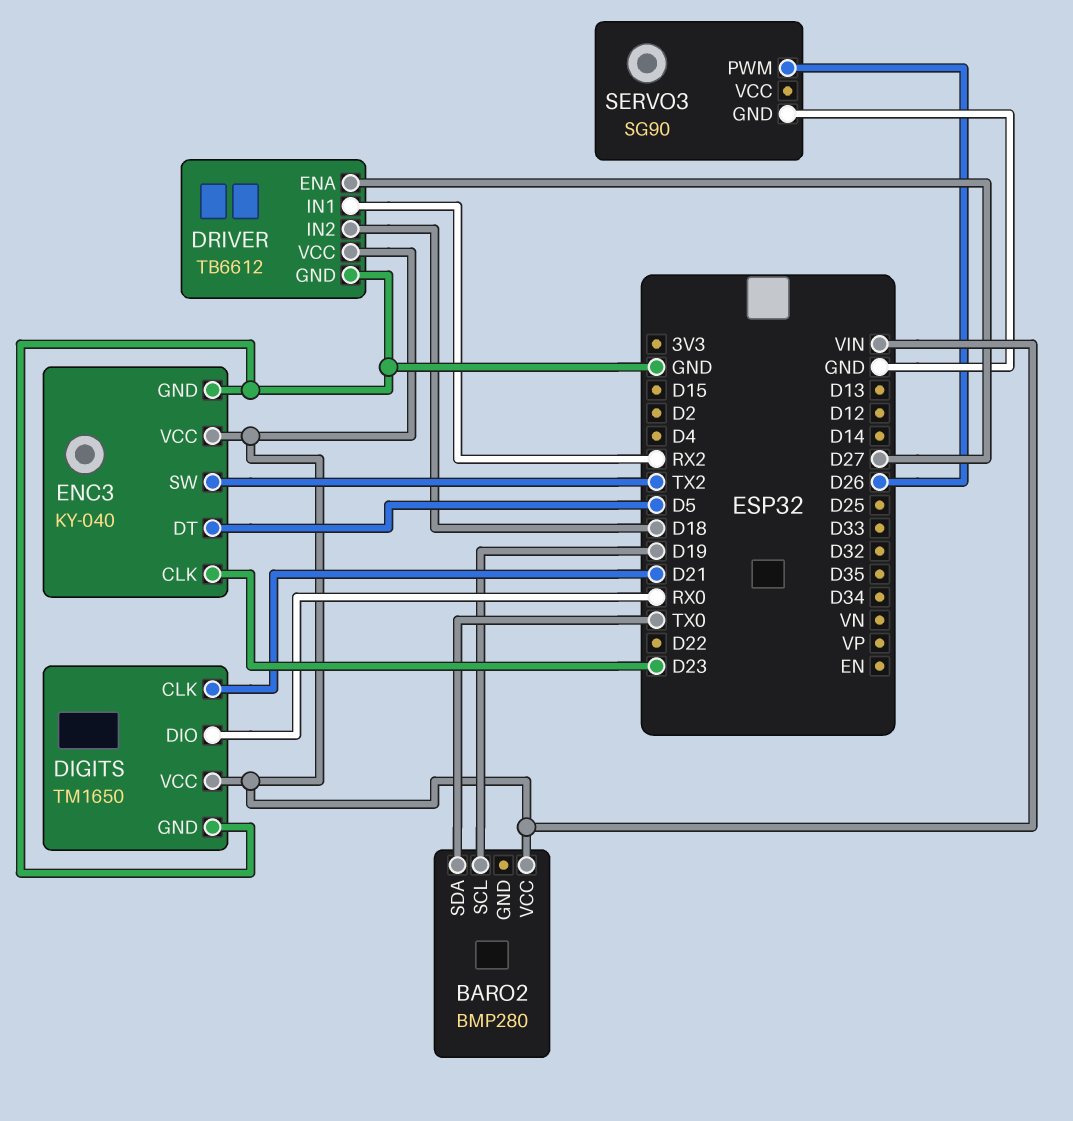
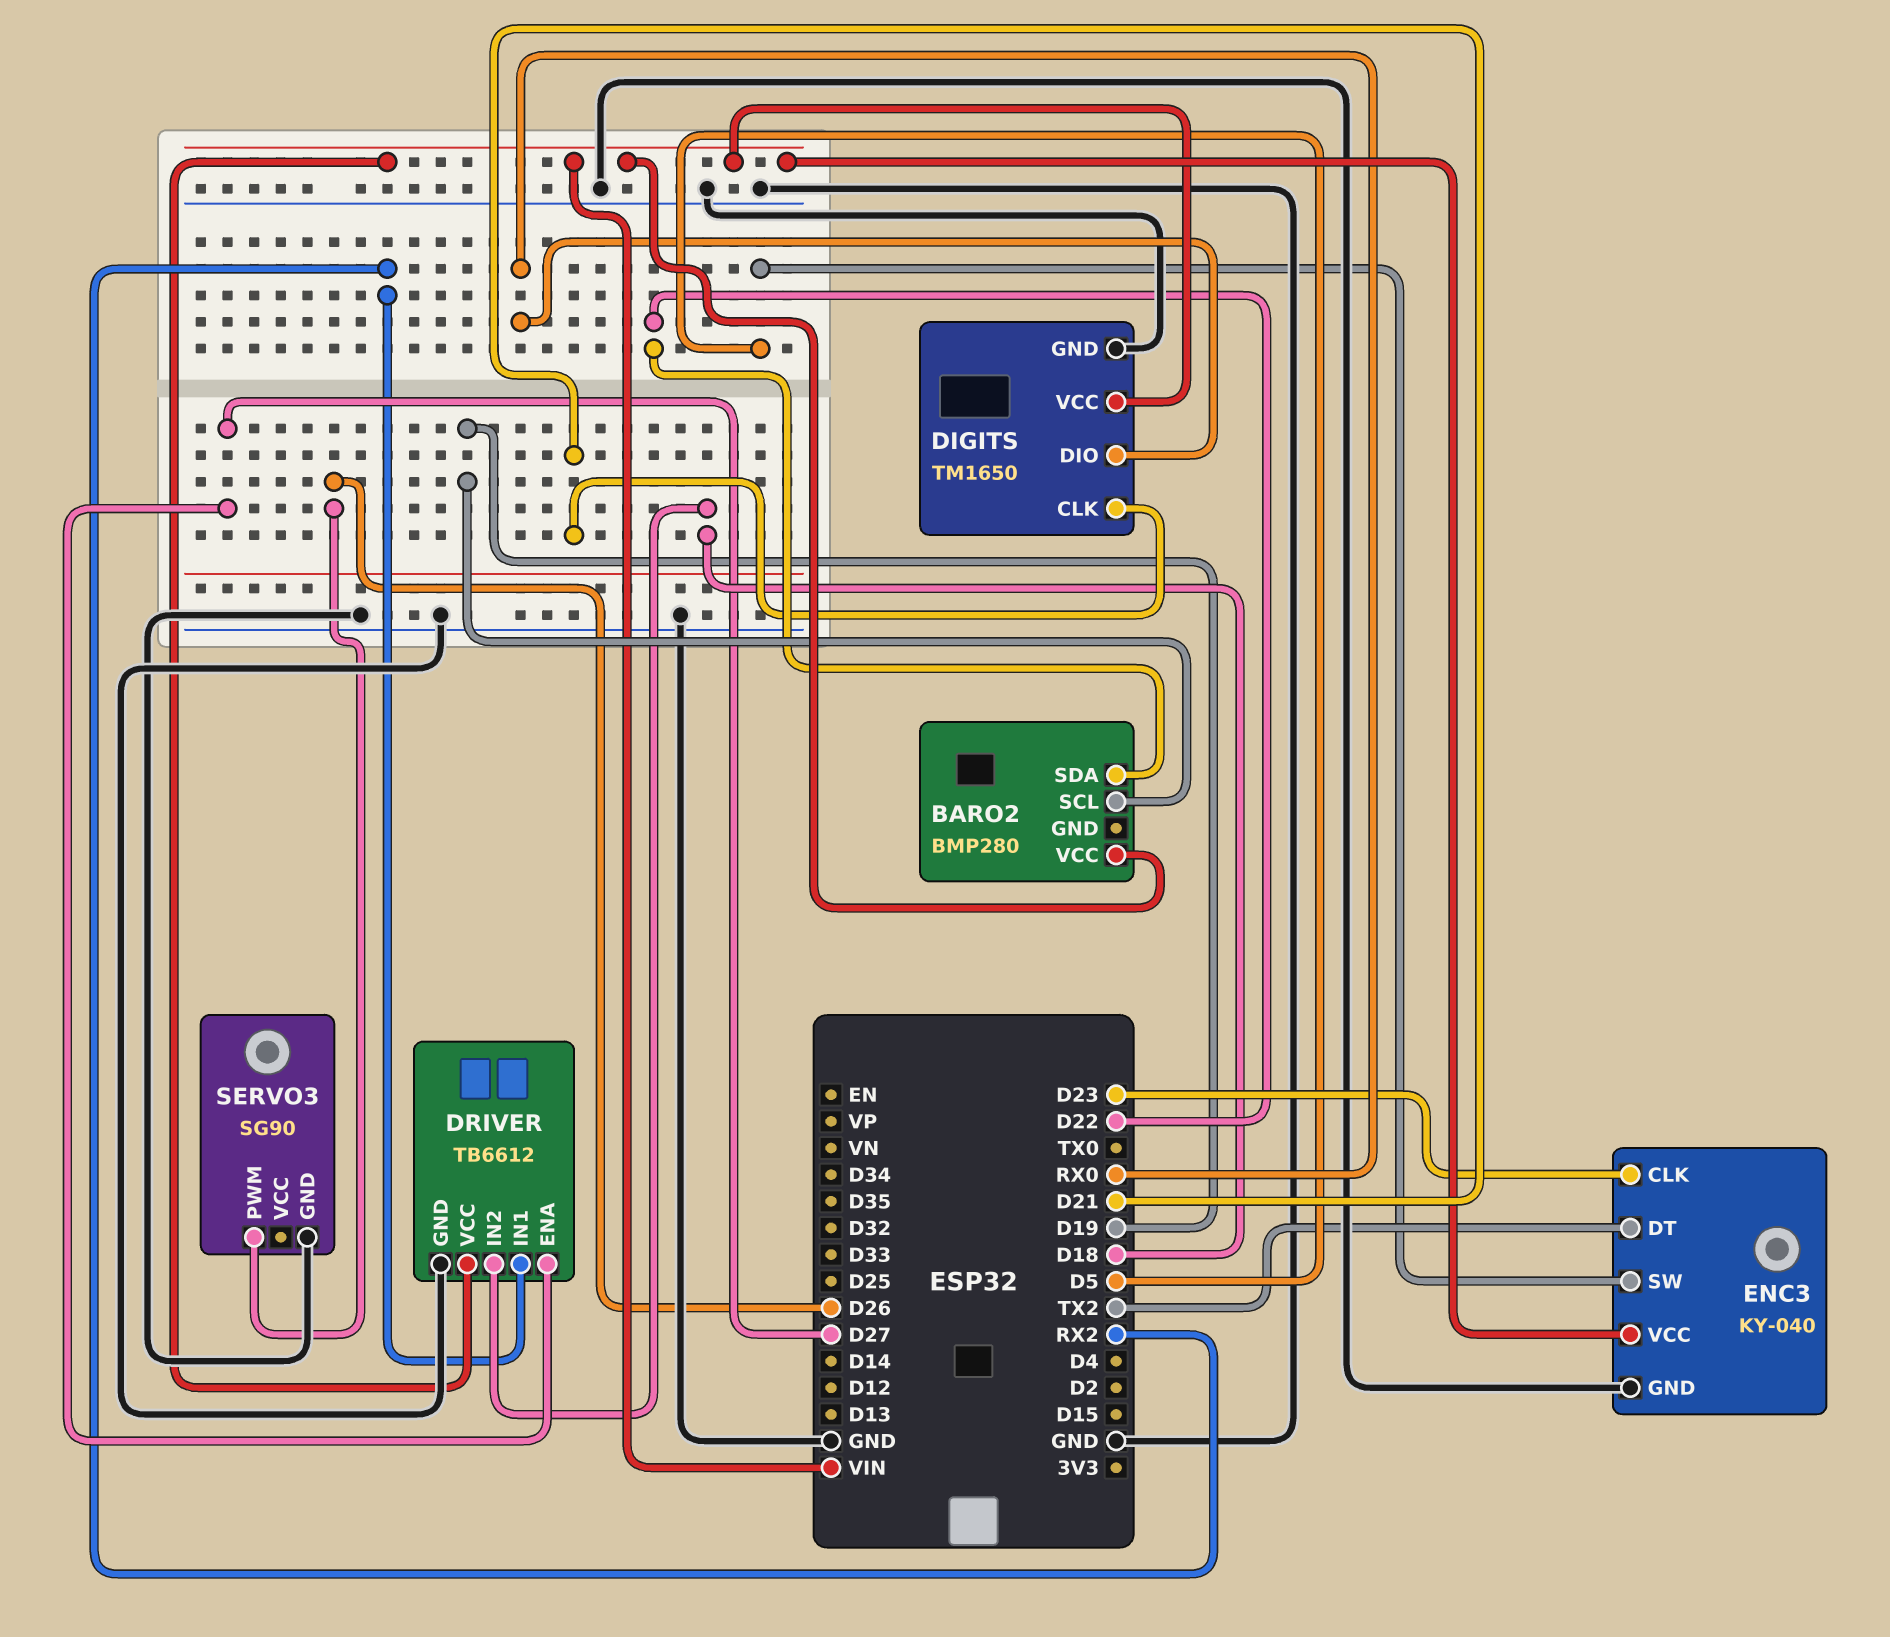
BARO2 pin SDA: TX0 -> D22
ENC3 pin DT: D5 -> TX2
ENC3 pin SW: TX2 -> D5

